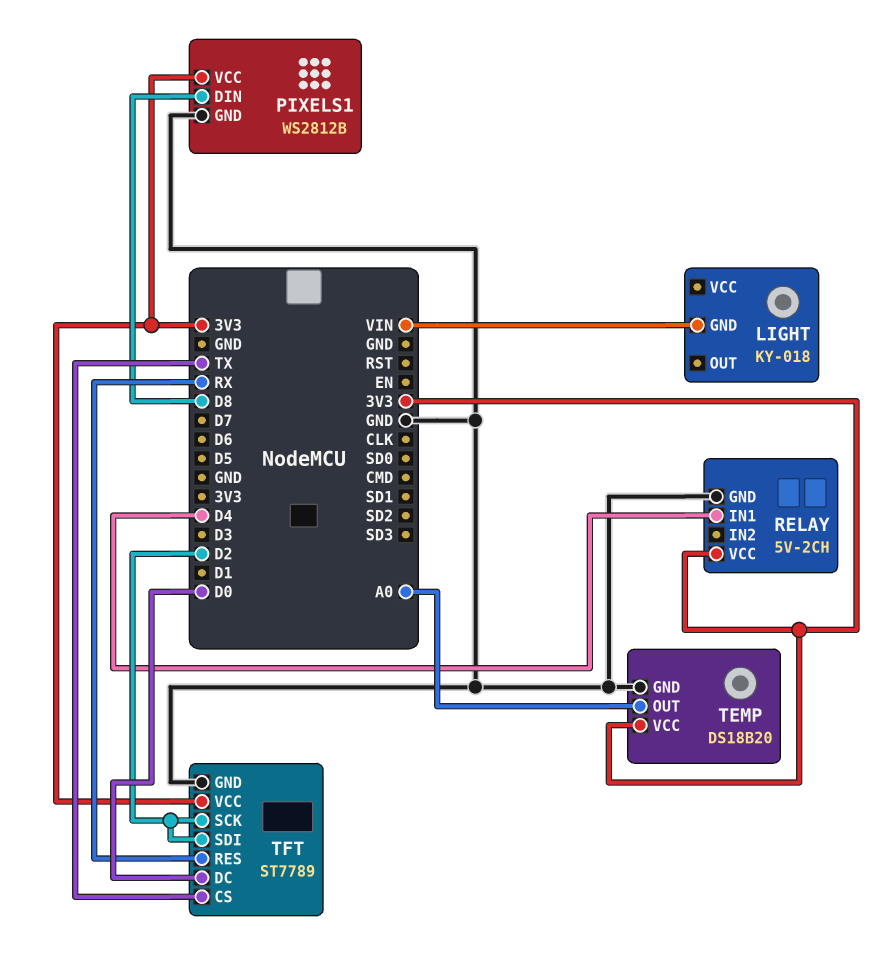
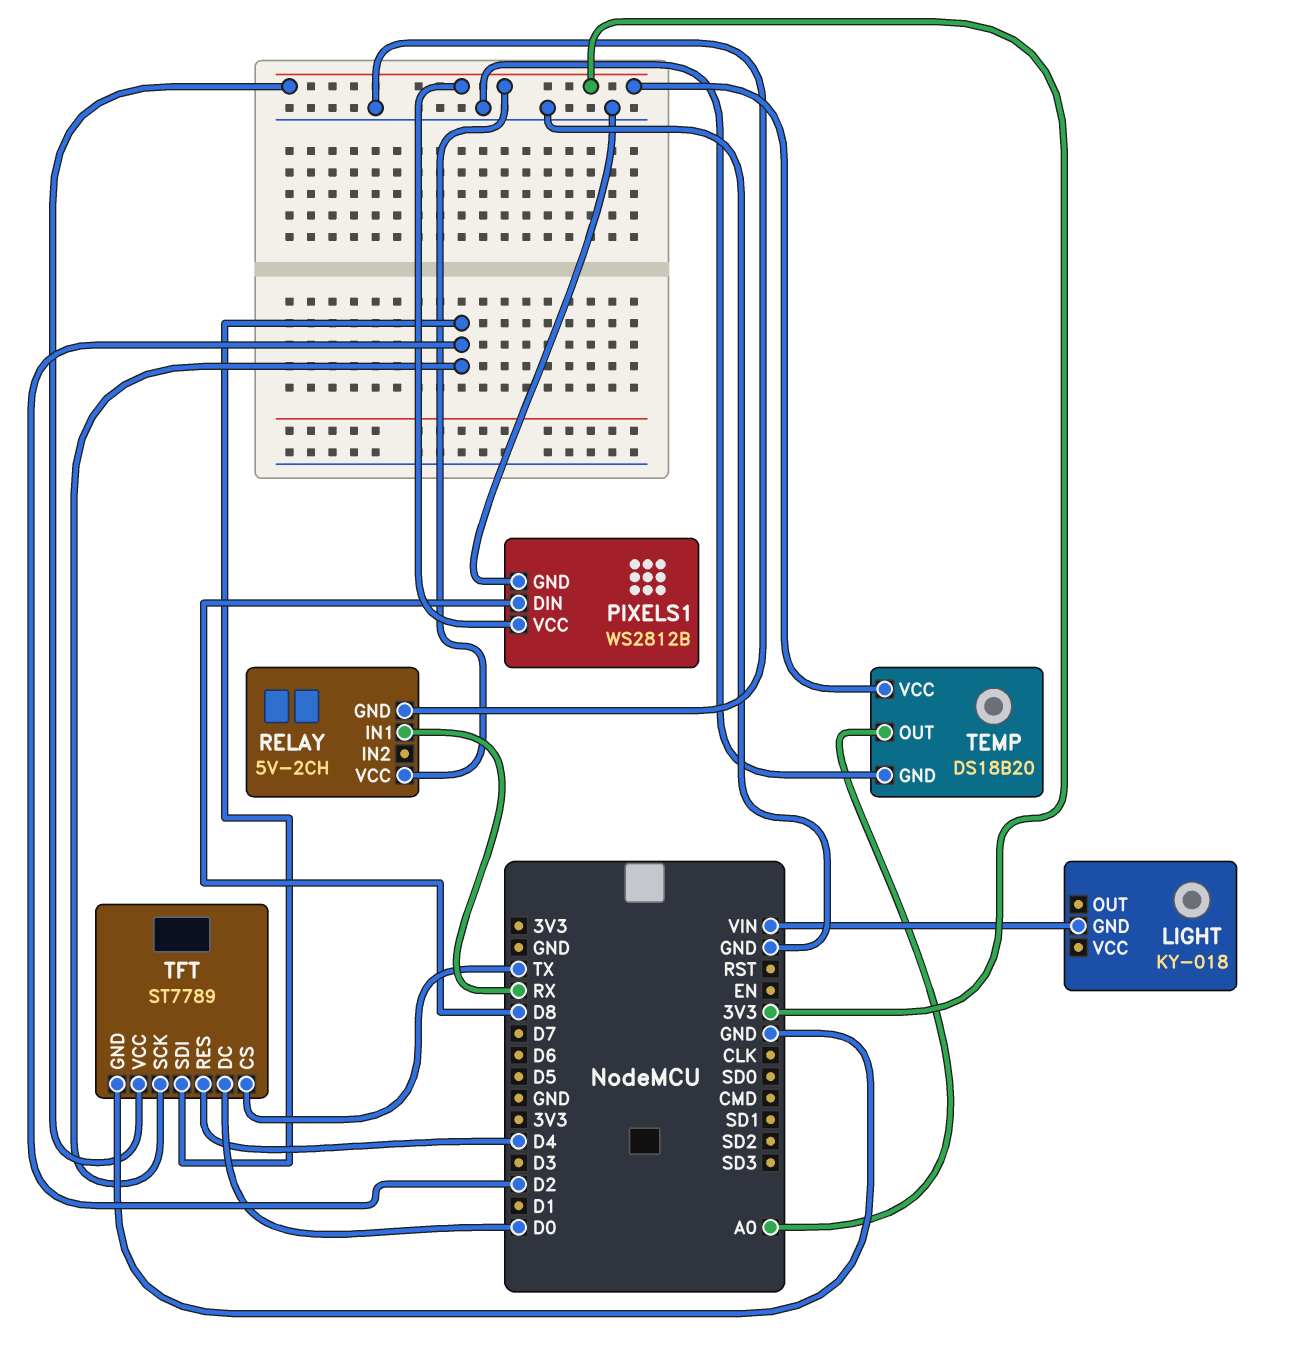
RELAY pin IN1: D4 -> RX
TFT pin RES: RX -> D4

